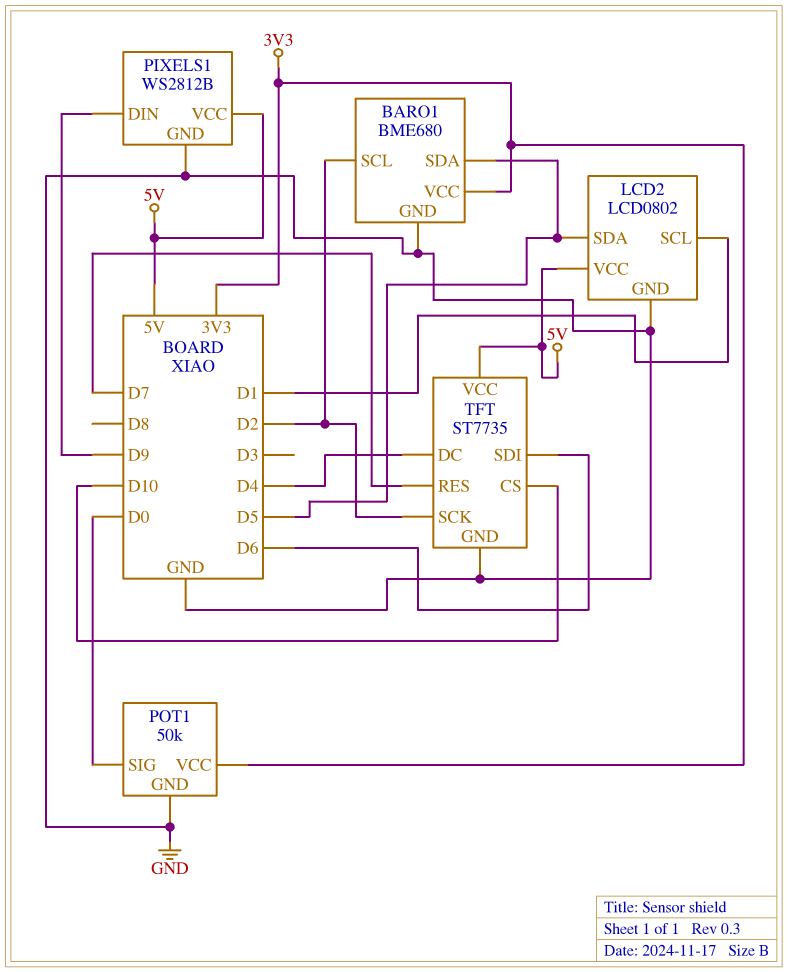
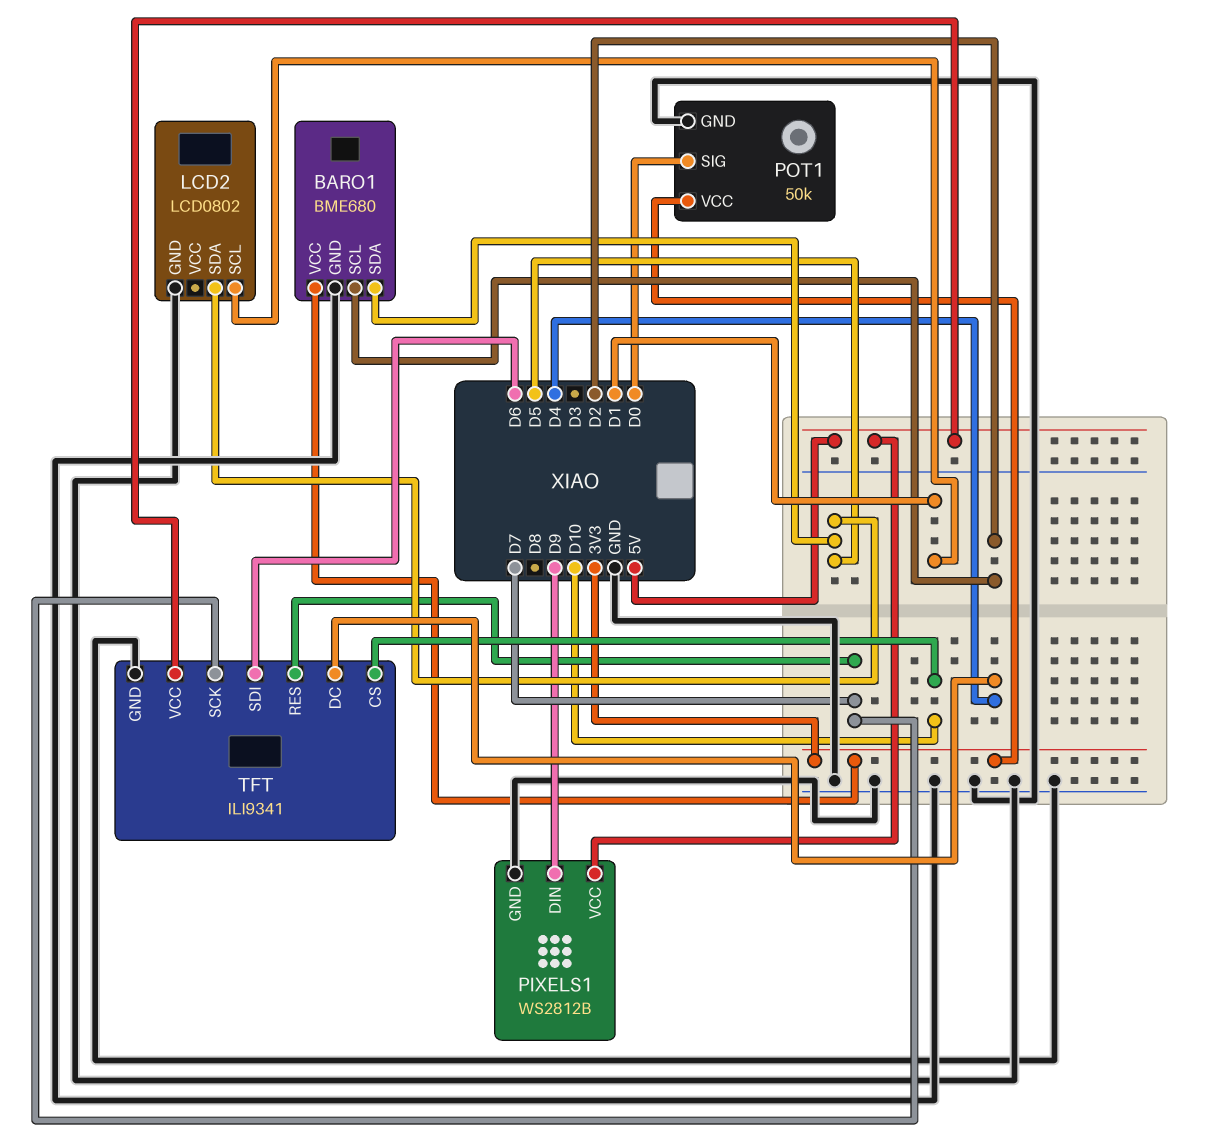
LCD2 pin VCC: 5V -> none
TFT: ST7735 -> ILI9341
TFT pin SCK: D2 -> D7

